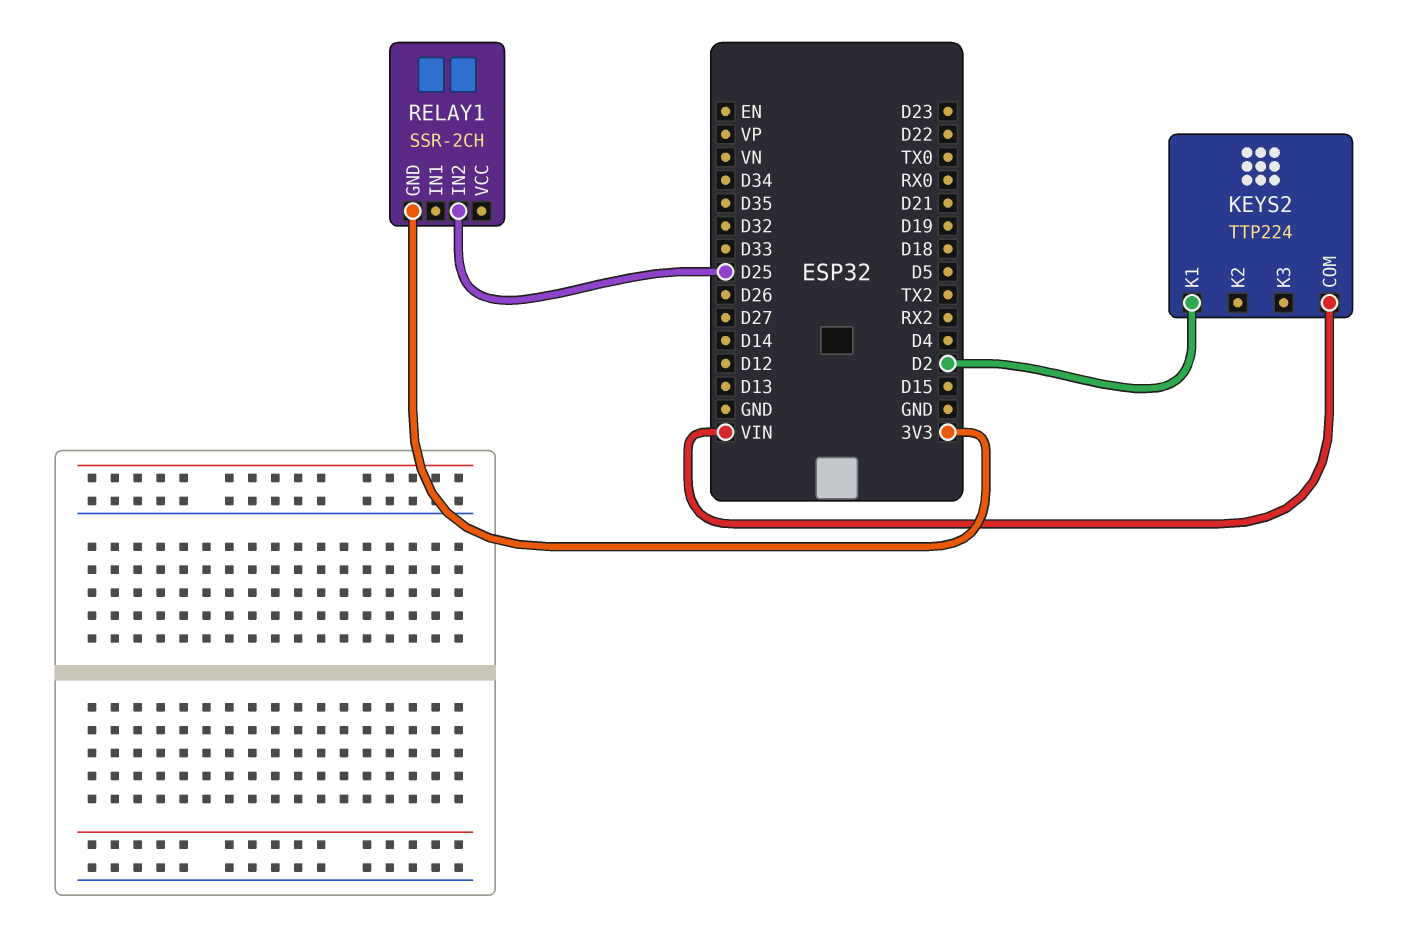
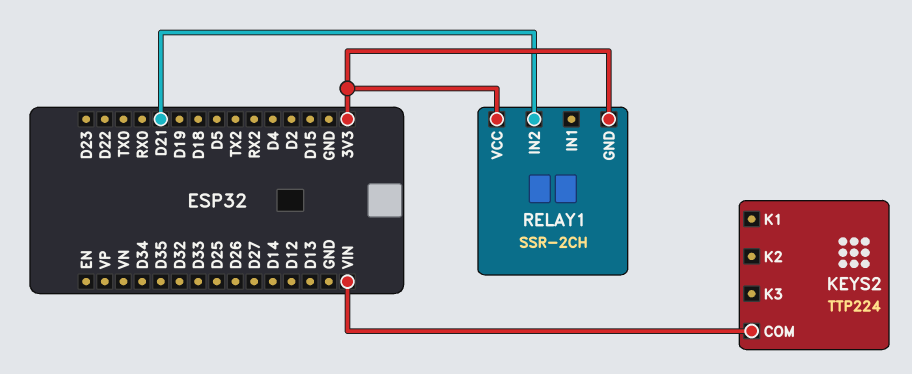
KEYS2 pin K1: D2 -> none
RELAY1 pin IN2: D25 -> D21
RELAY1 pin VCC: none -> 3V3

